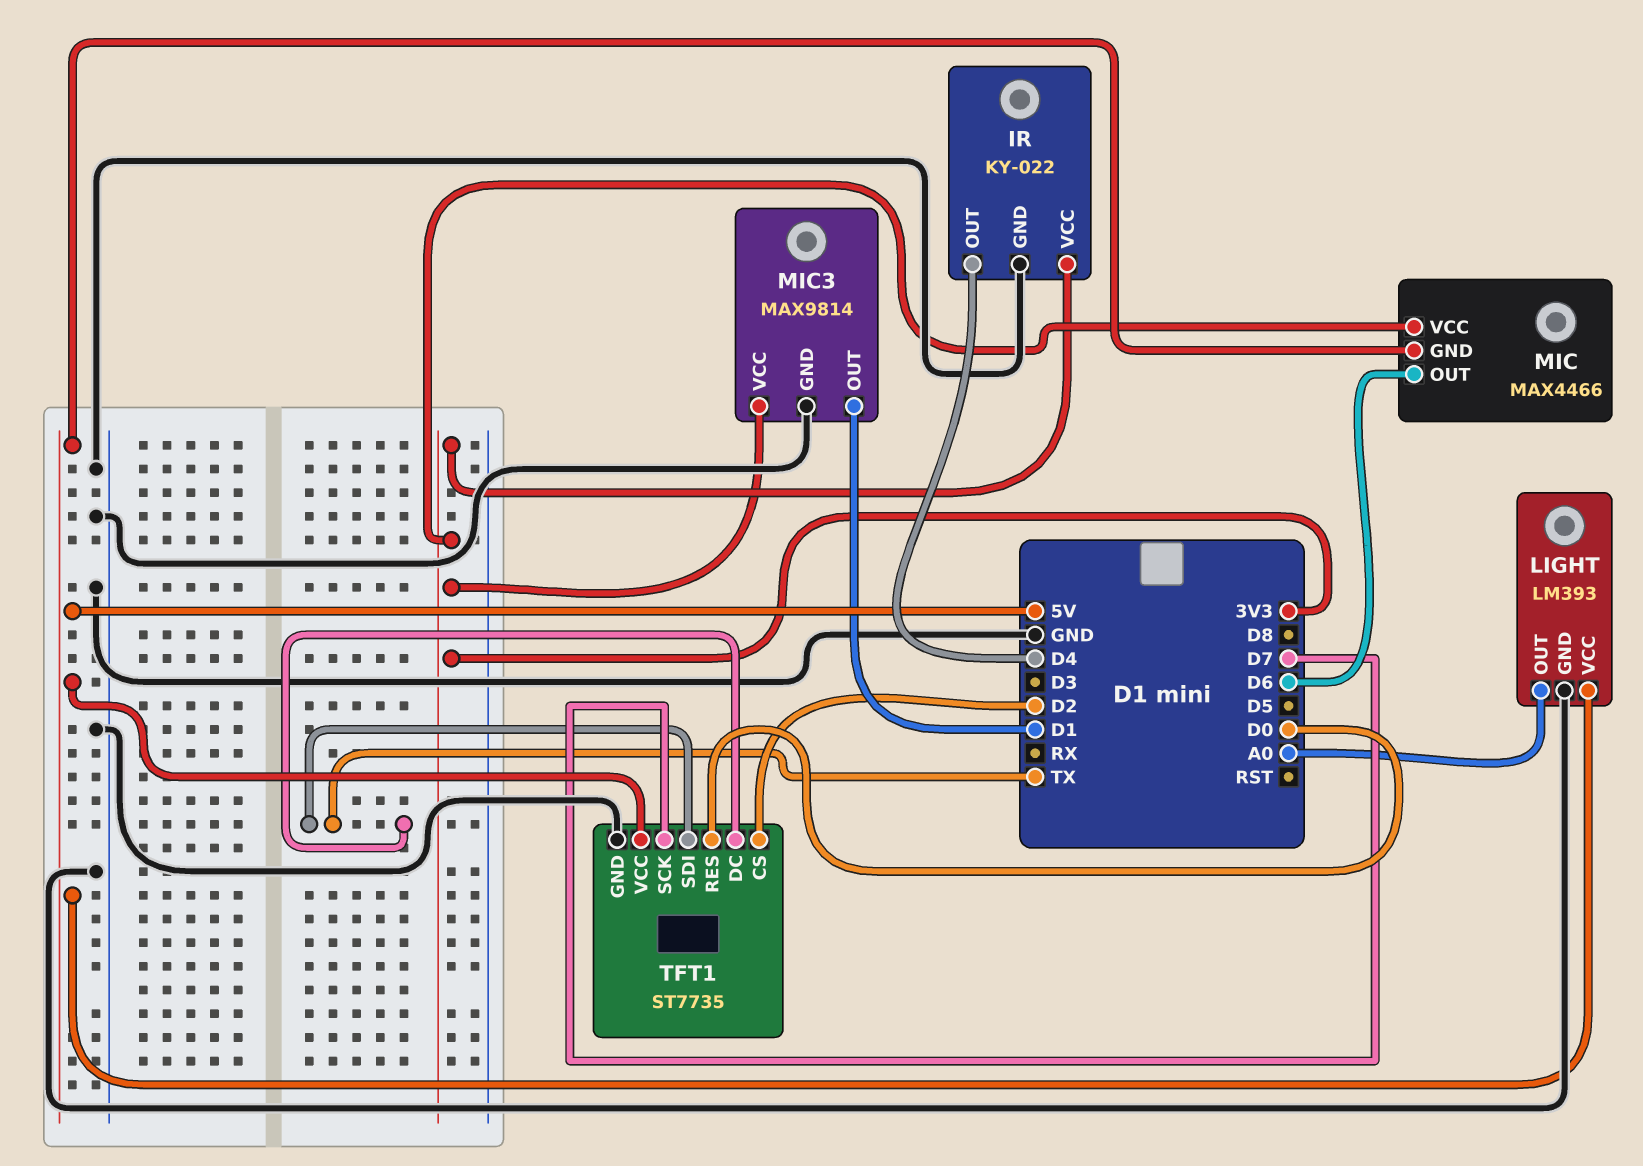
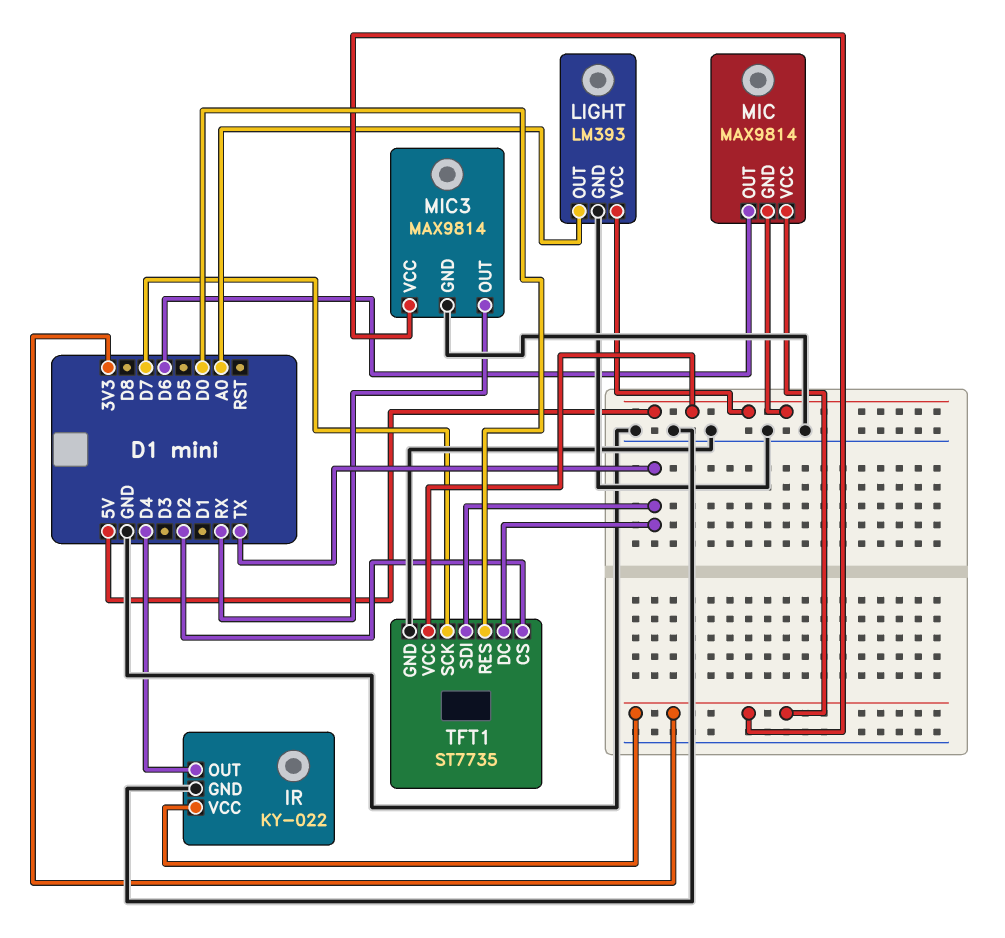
MIC: MAX4466 -> MAX9814
MIC3 pin OUT: D1 -> RX

